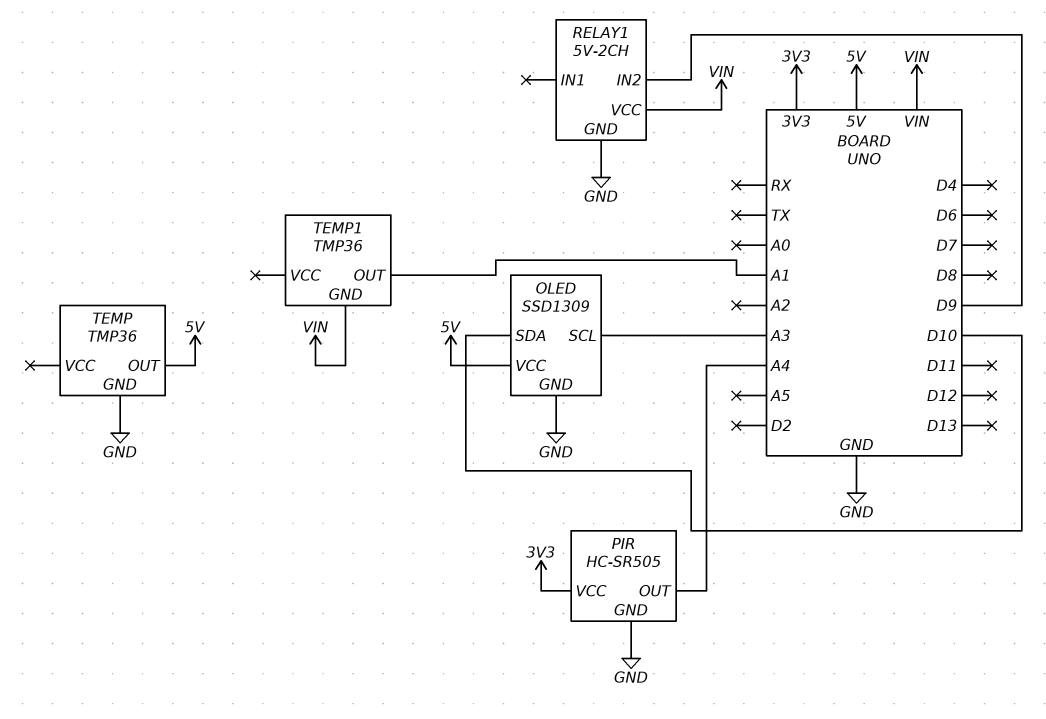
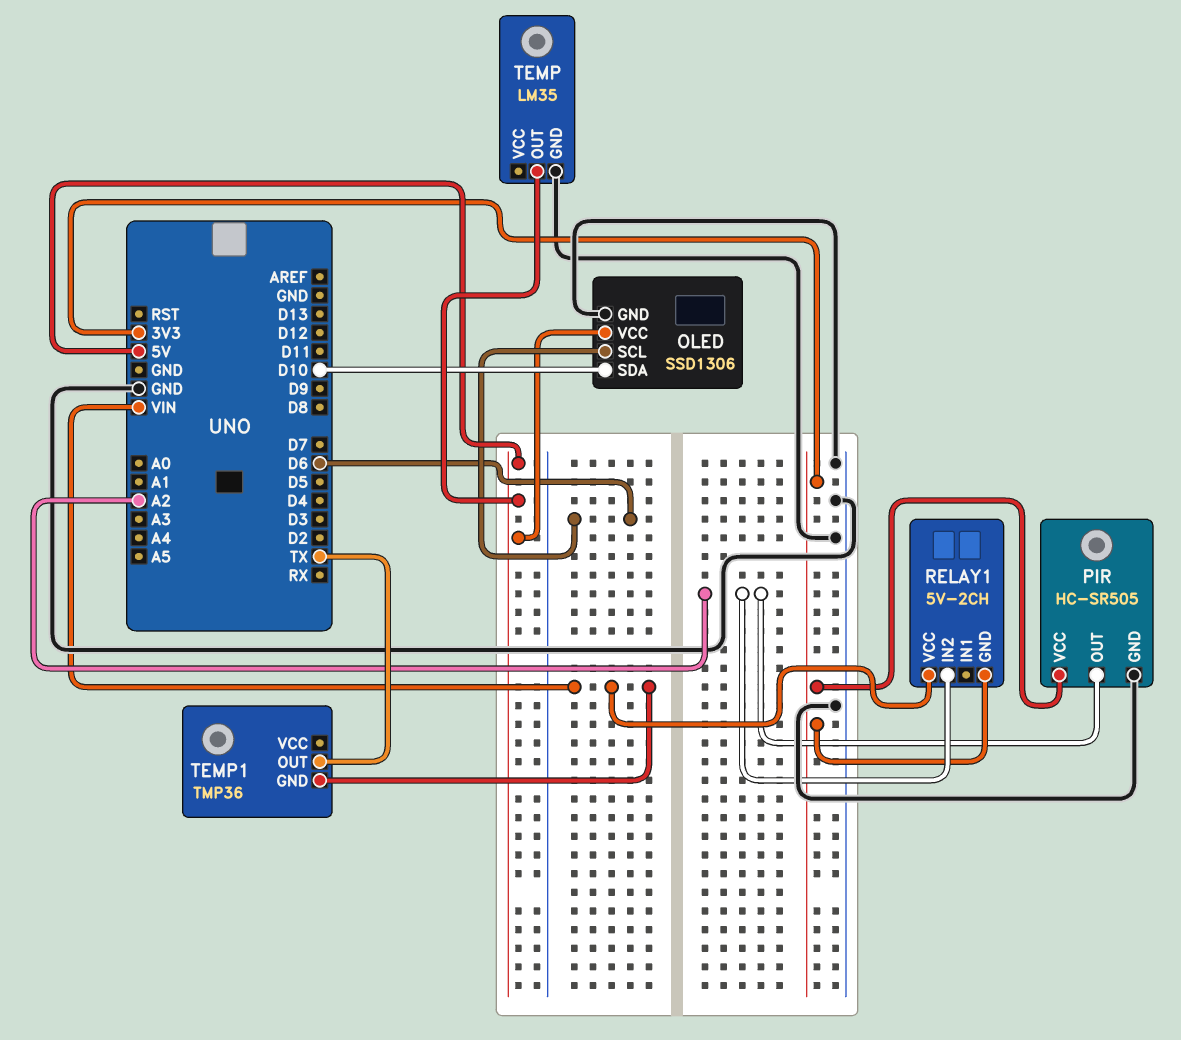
OLED: SSD1309 -> SSD1306
OLED pin SCL: A3 -> D6
PIR pin OUT: A4 -> A2
RELAY1 pin GND: GND -> 3V3
RELAY1 pin IN2: D9 -> A2
TEMP: TMP36 -> LM35
TEMP1 pin OUT: A1 -> TX

